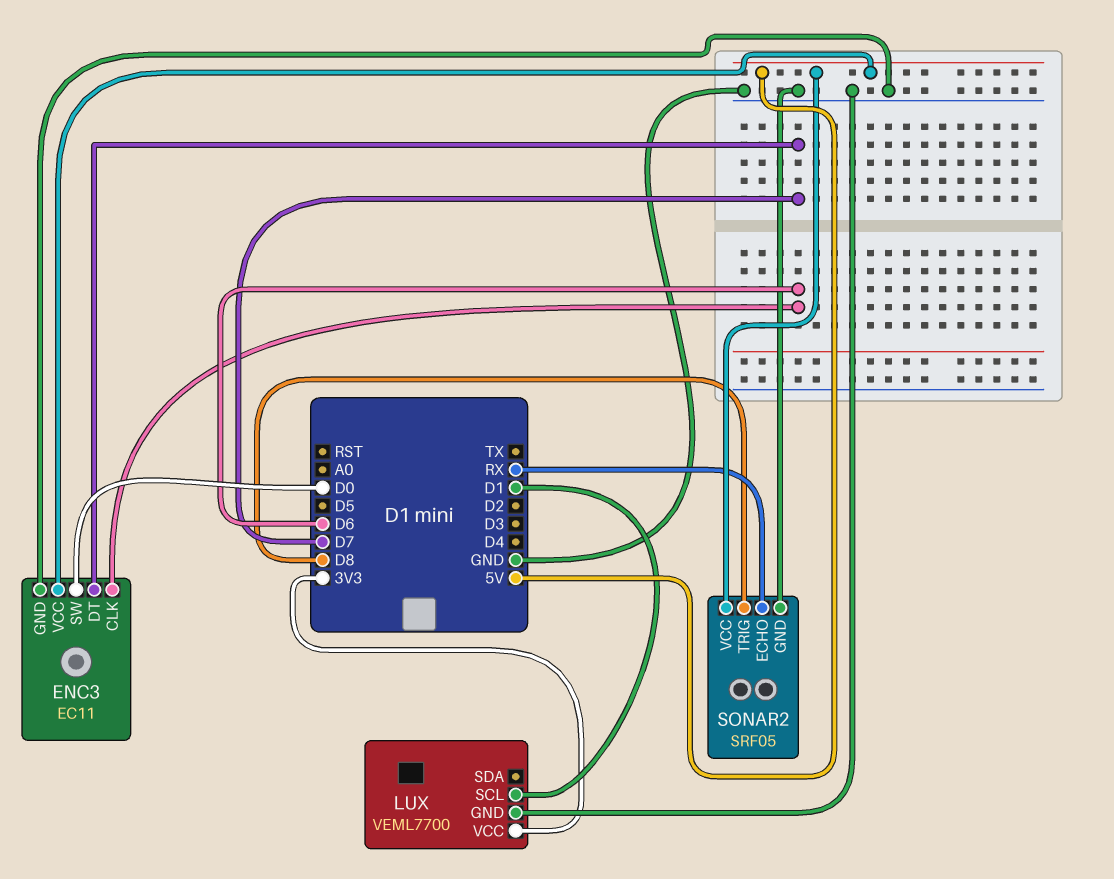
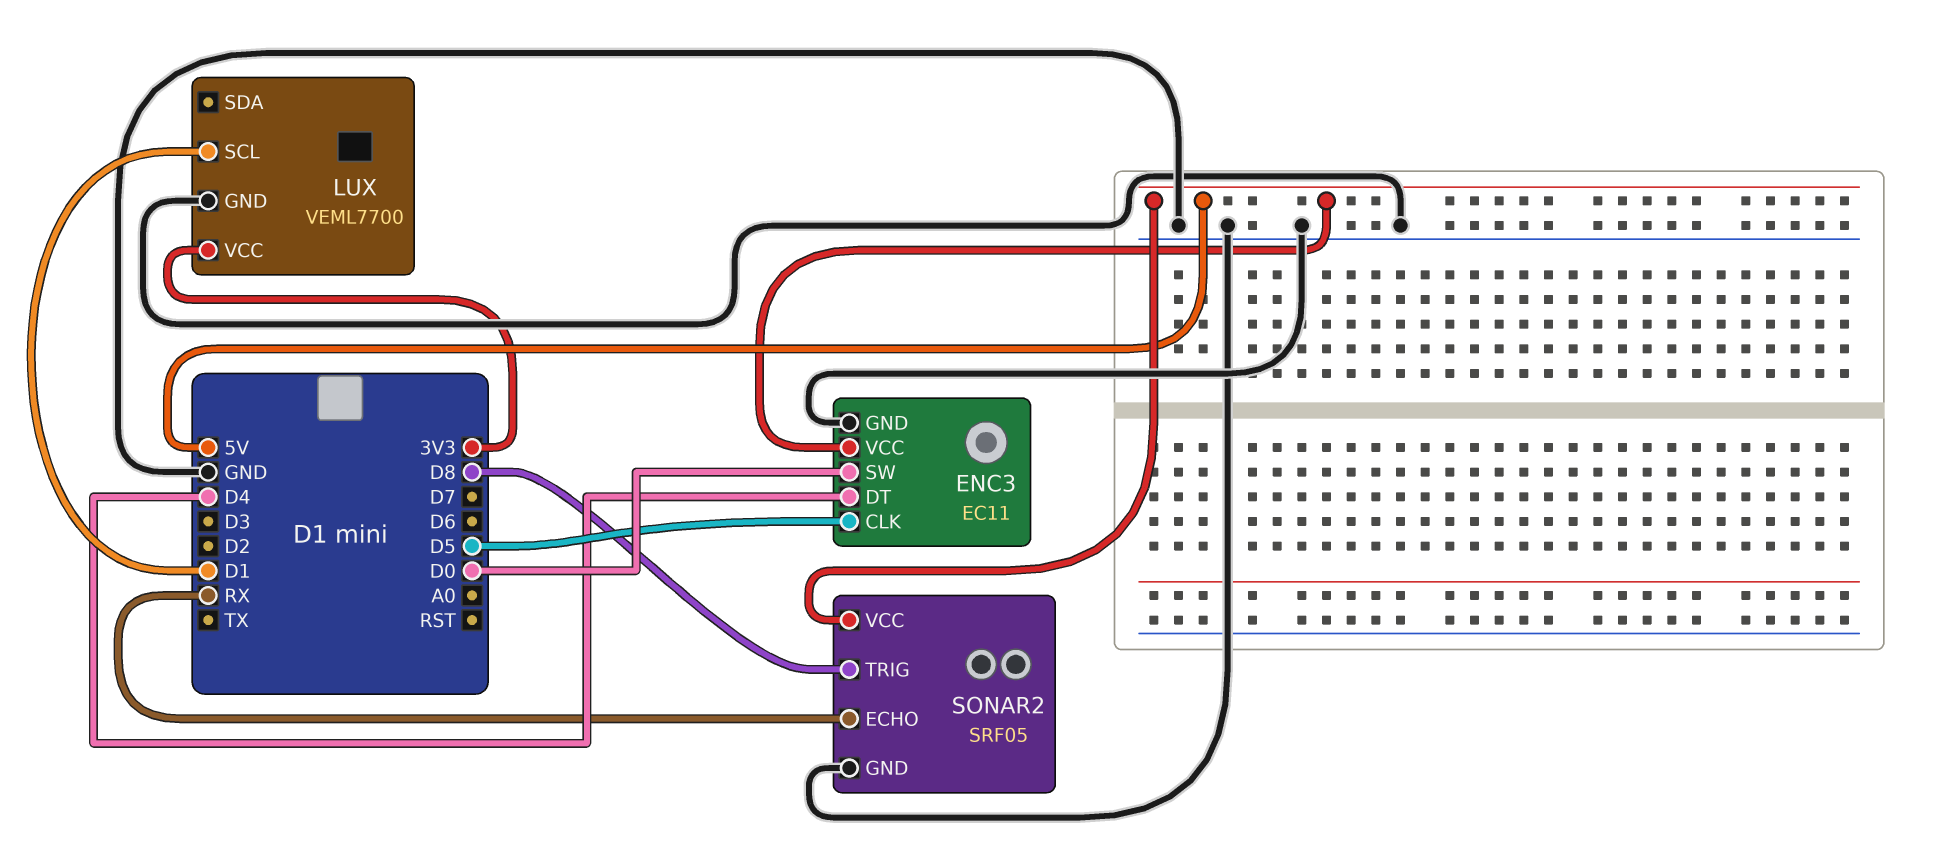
ENC3 pin CLK: D6 -> D5
ENC3 pin DT: D7 -> D4

